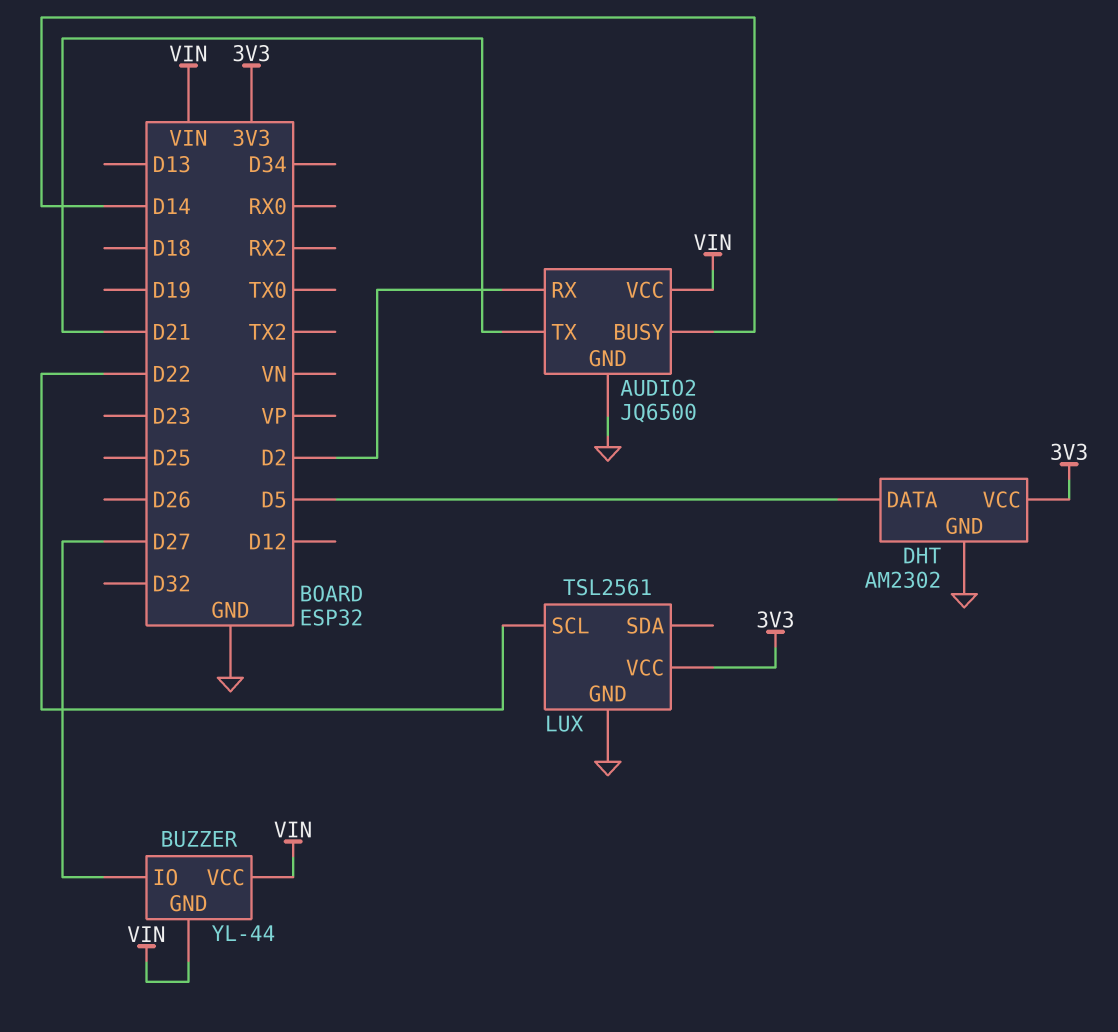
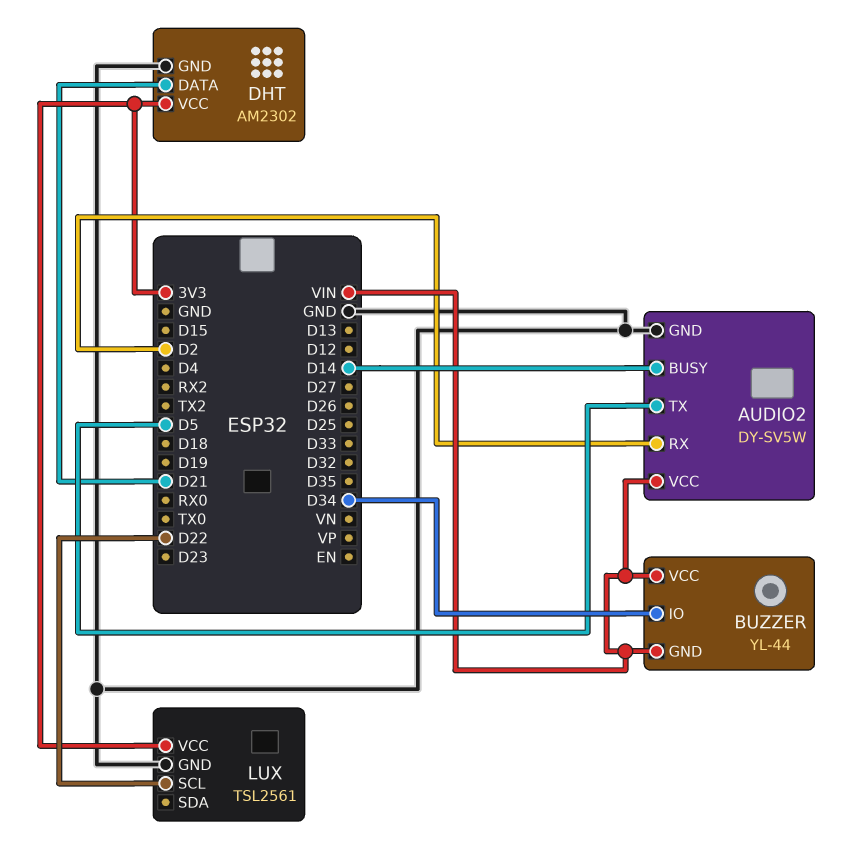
AUDIO2: JQ6500 -> DY-SV5W
AUDIO2 pin TX: D21 -> D5
BUZZER pin IO: D27 -> D34
DHT pin DATA: D5 -> D21

